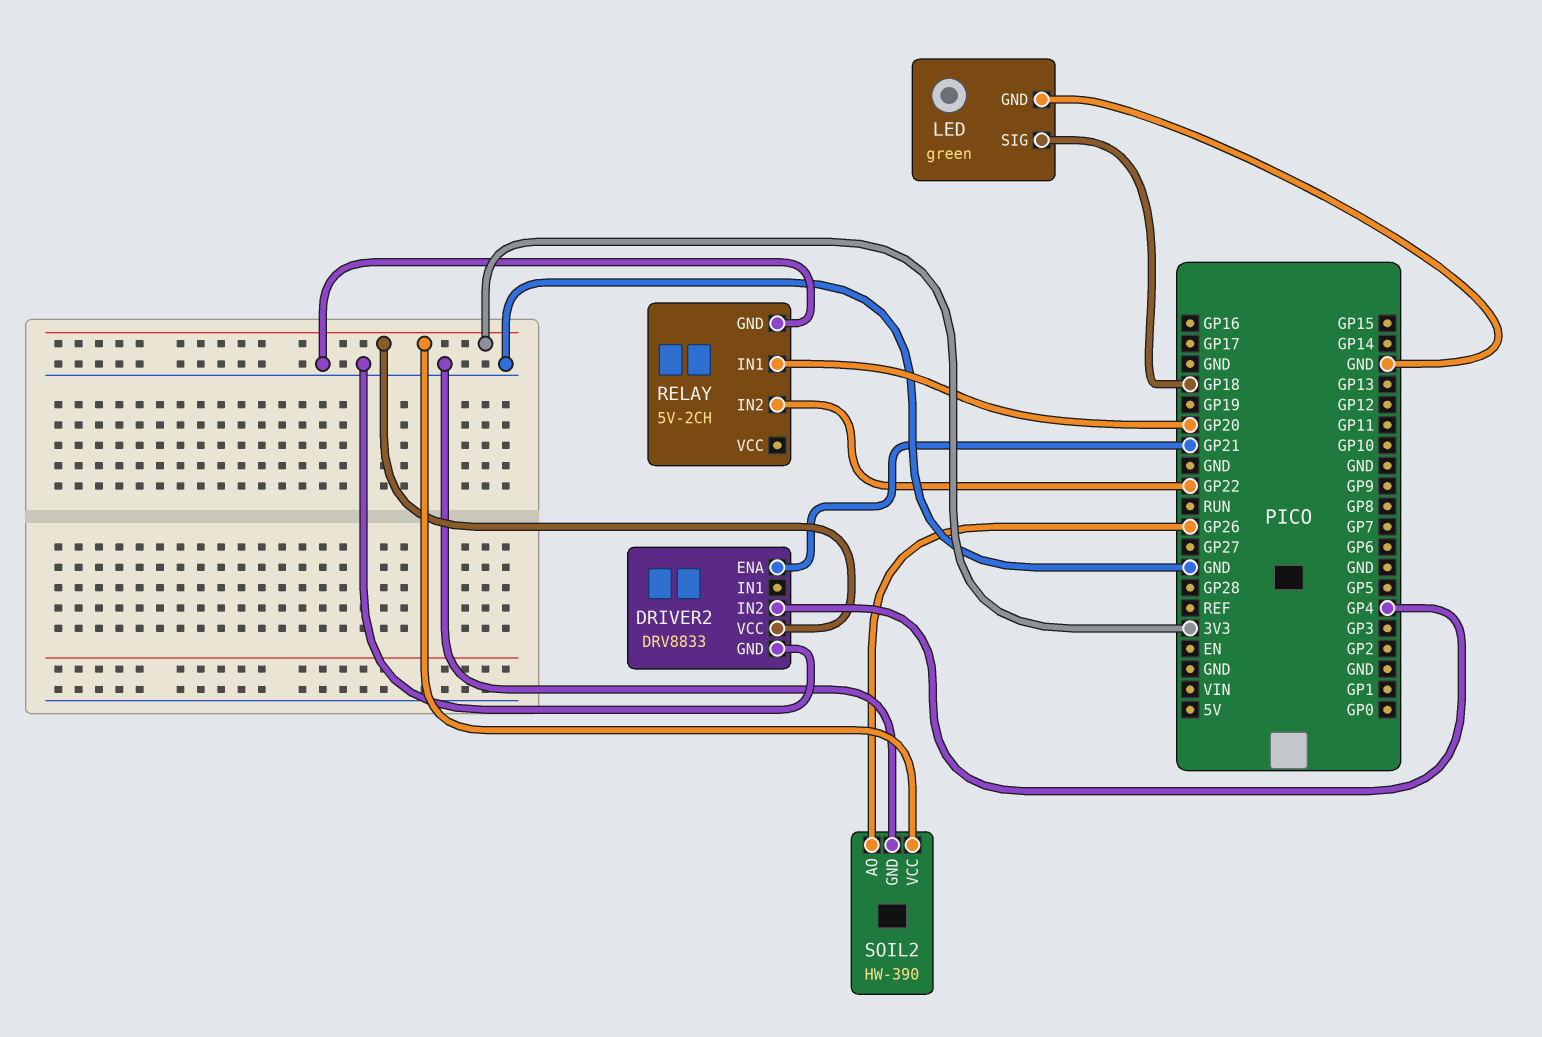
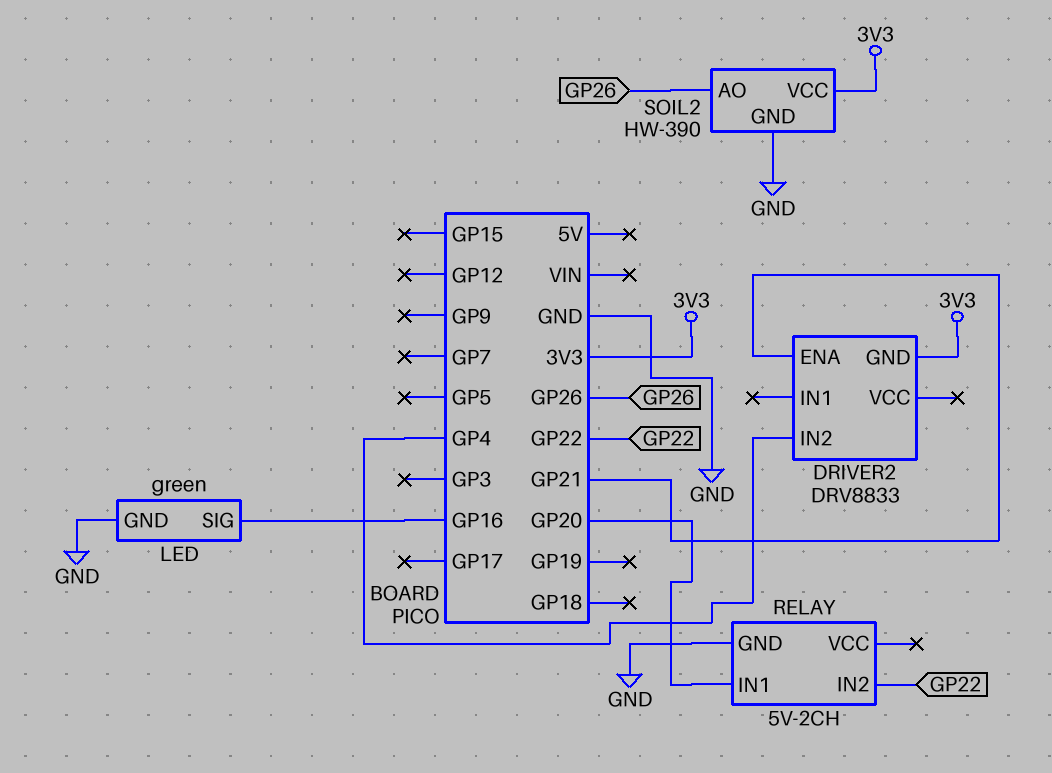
DRIVER2 pin GND: GND -> 3V3
DRIVER2 pin VCC: 3V3 -> none
LED pin SIG: GP18 -> GP16

